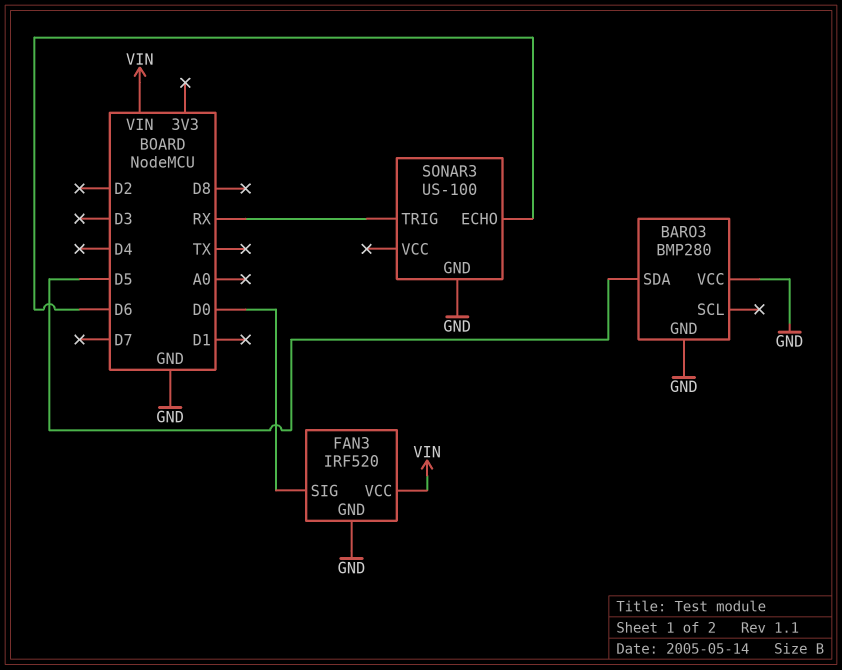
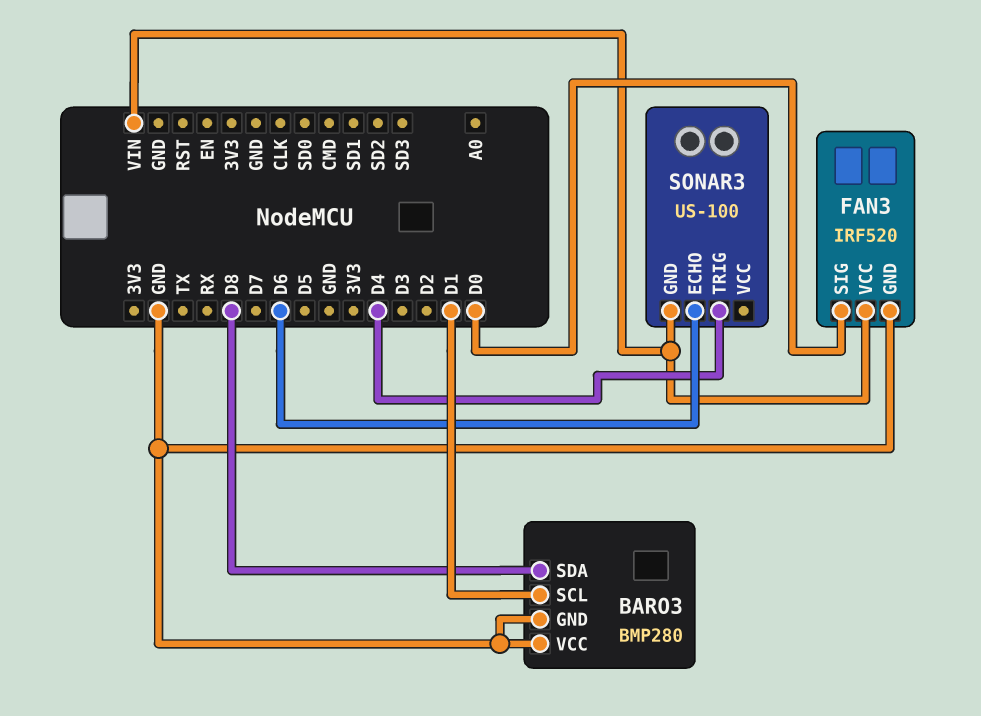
BARO3 pin SCL: none -> D1
BARO3 pin SDA: D5 -> D8
SONAR3 pin GND: GND -> VIN
SONAR3 pin TRIG: RX -> D4

